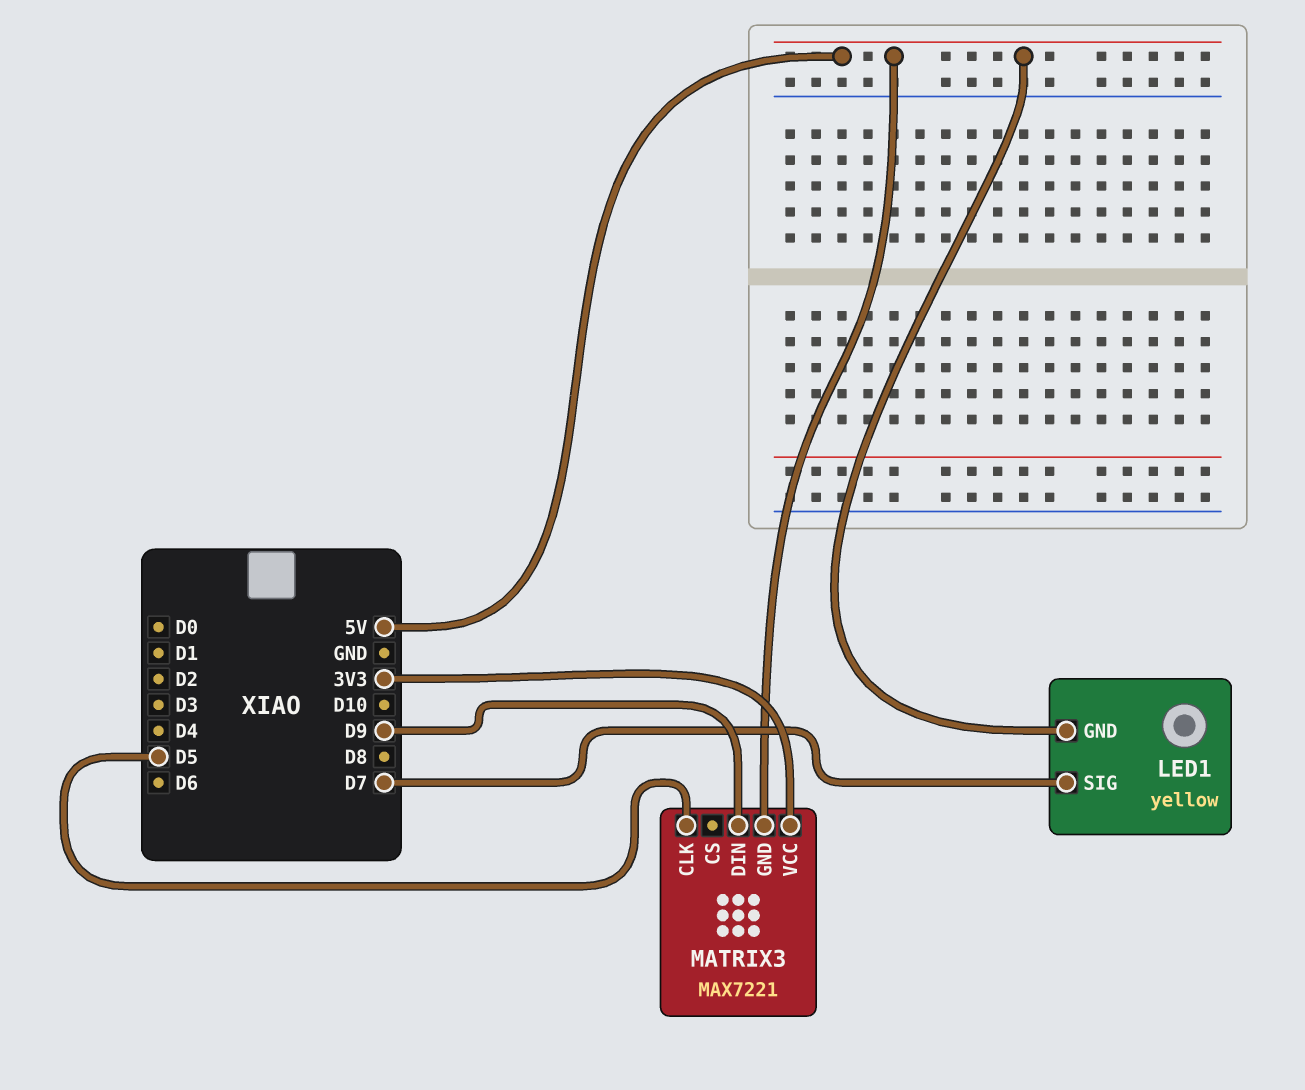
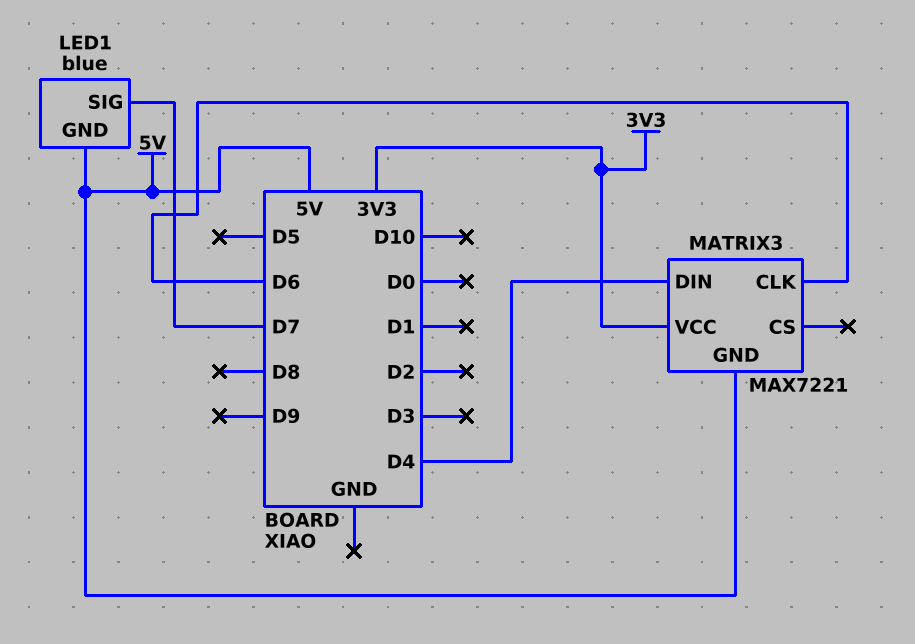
LED1: yellow -> blue
MATRIX3 pin CLK: D5 -> D6
MATRIX3 pin DIN: D9 -> D4

